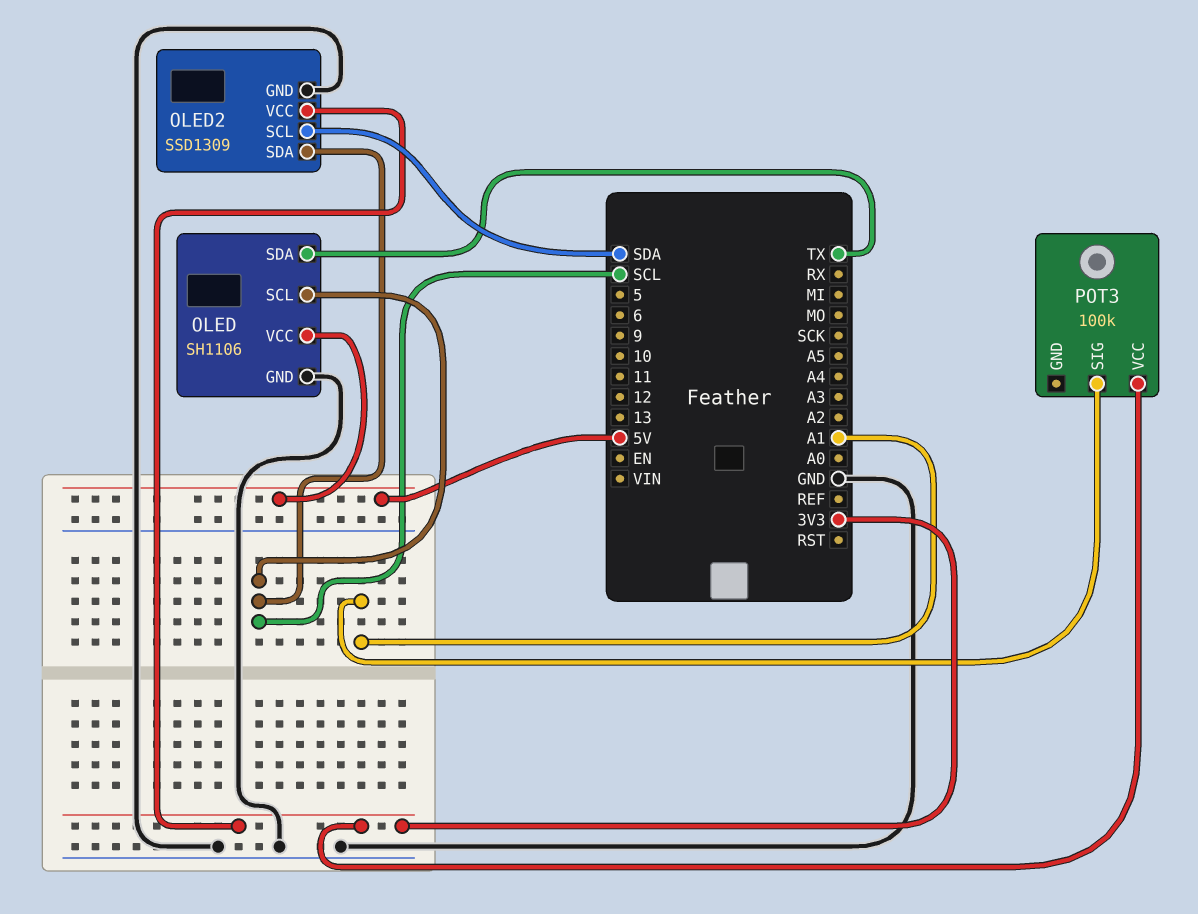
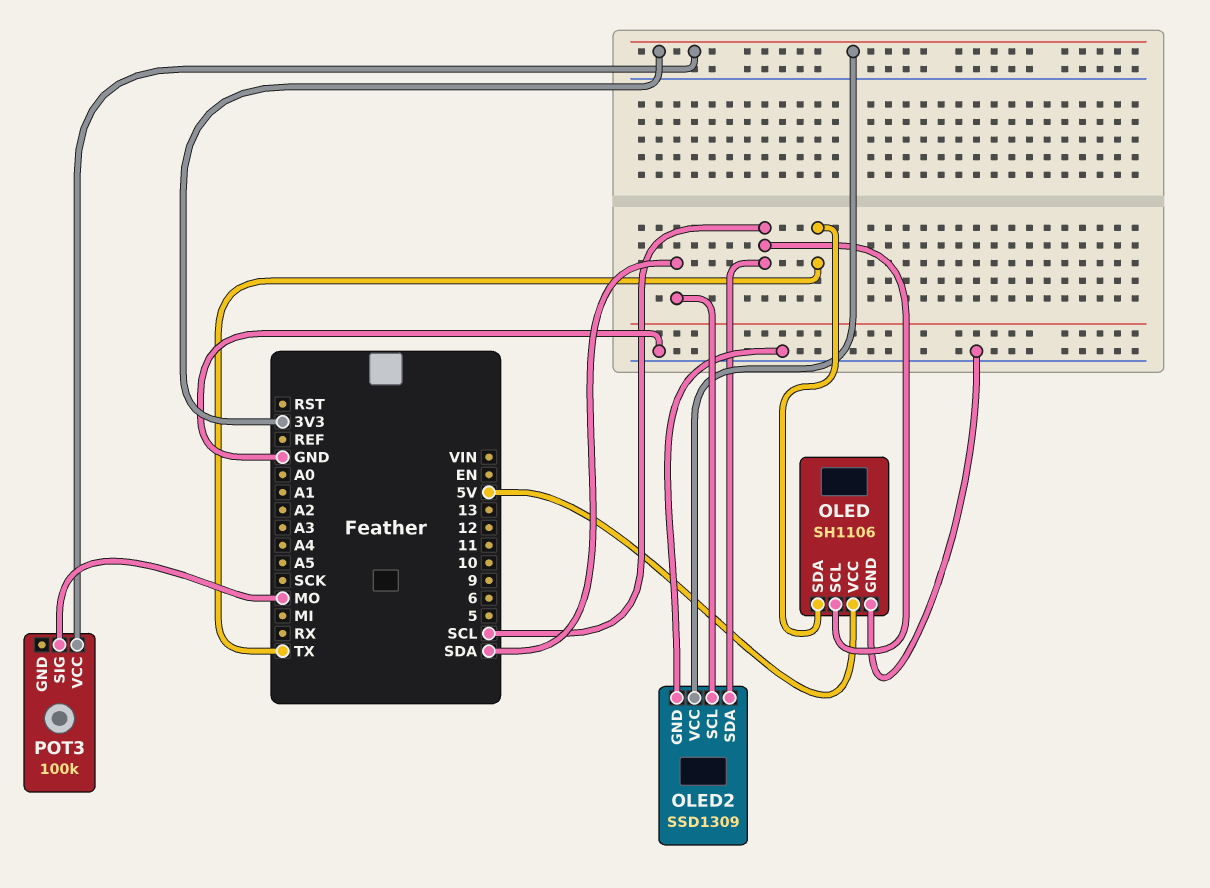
POT3 pin SIG: A1 -> MO

